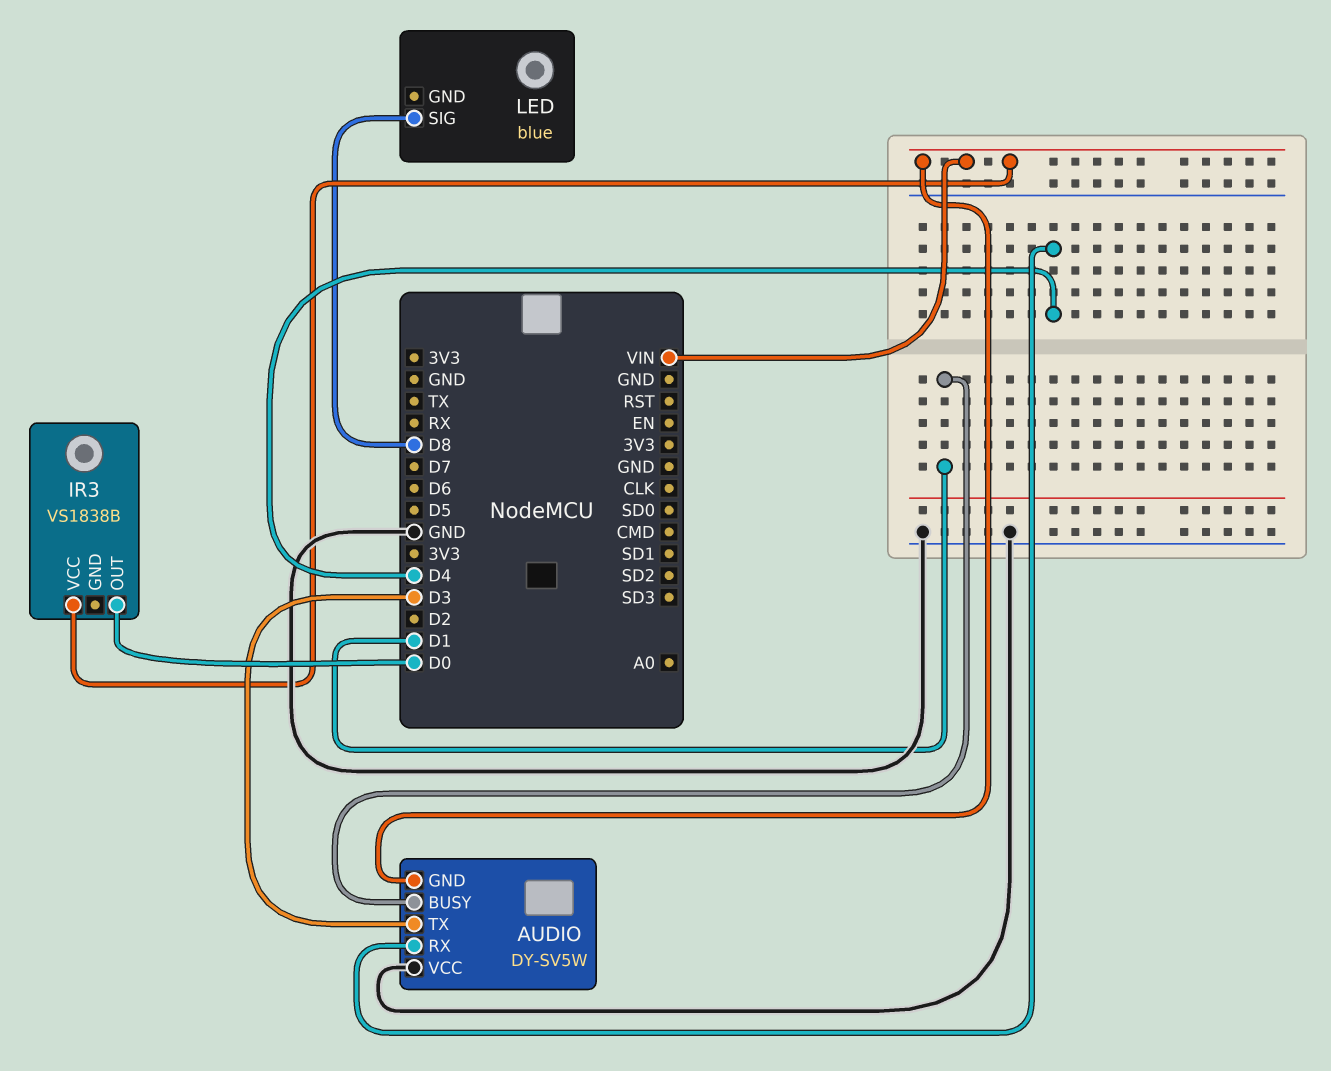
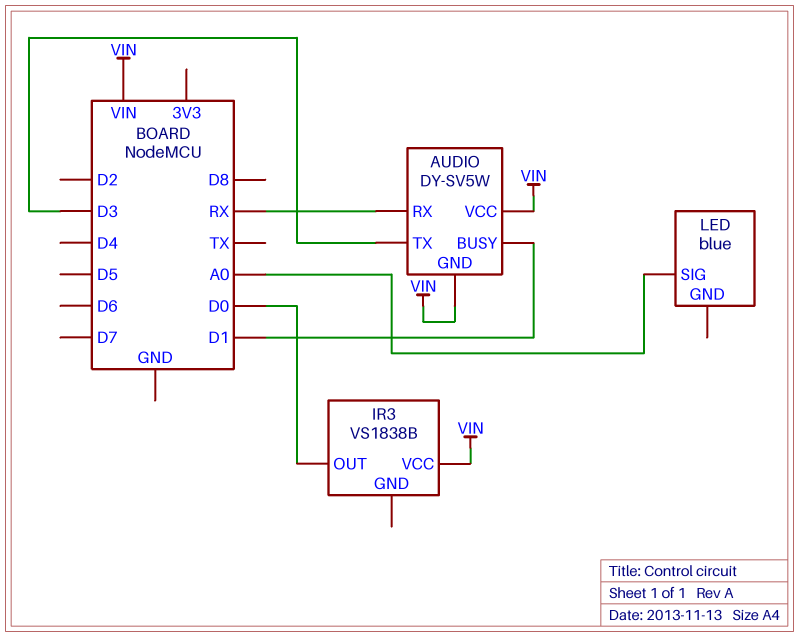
AUDIO pin RX: D4 -> RX
AUDIO pin VCC: GND -> VIN
LED pin SIG: D8 -> A0

